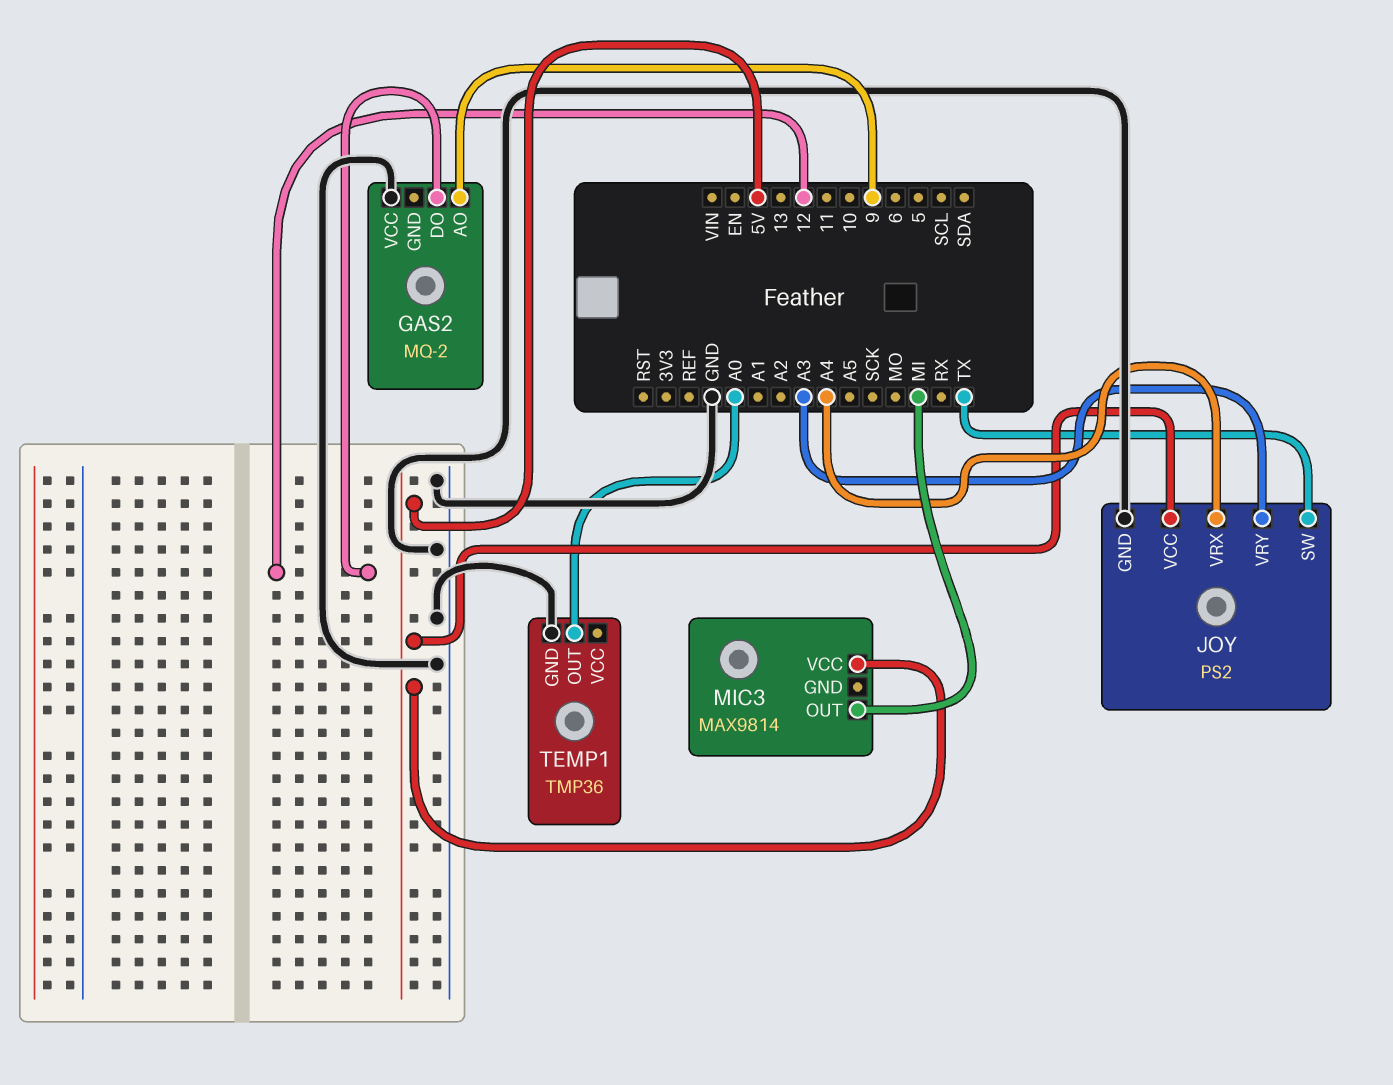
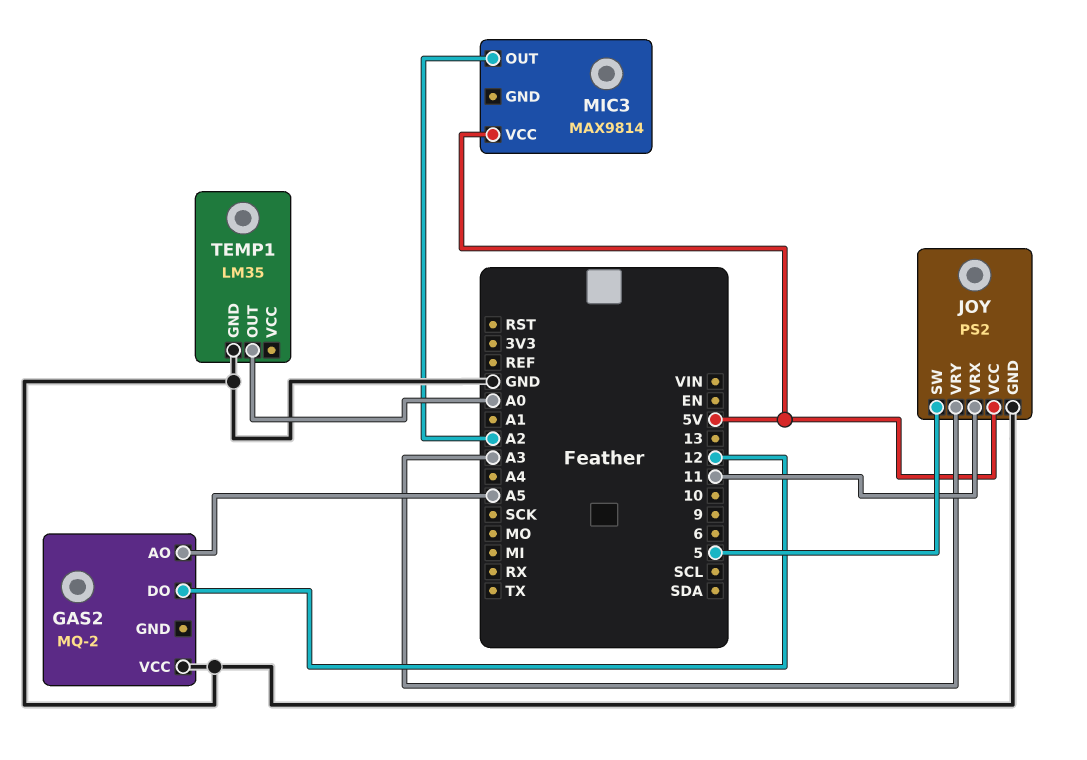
GAS2 pin AO: 9 -> A5
JOY pin SW: TX -> 5
JOY pin VRX: A4 -> 11
MIC3 pin OUT: MI -> A2
TEMP1: TMP36 -> LM35

